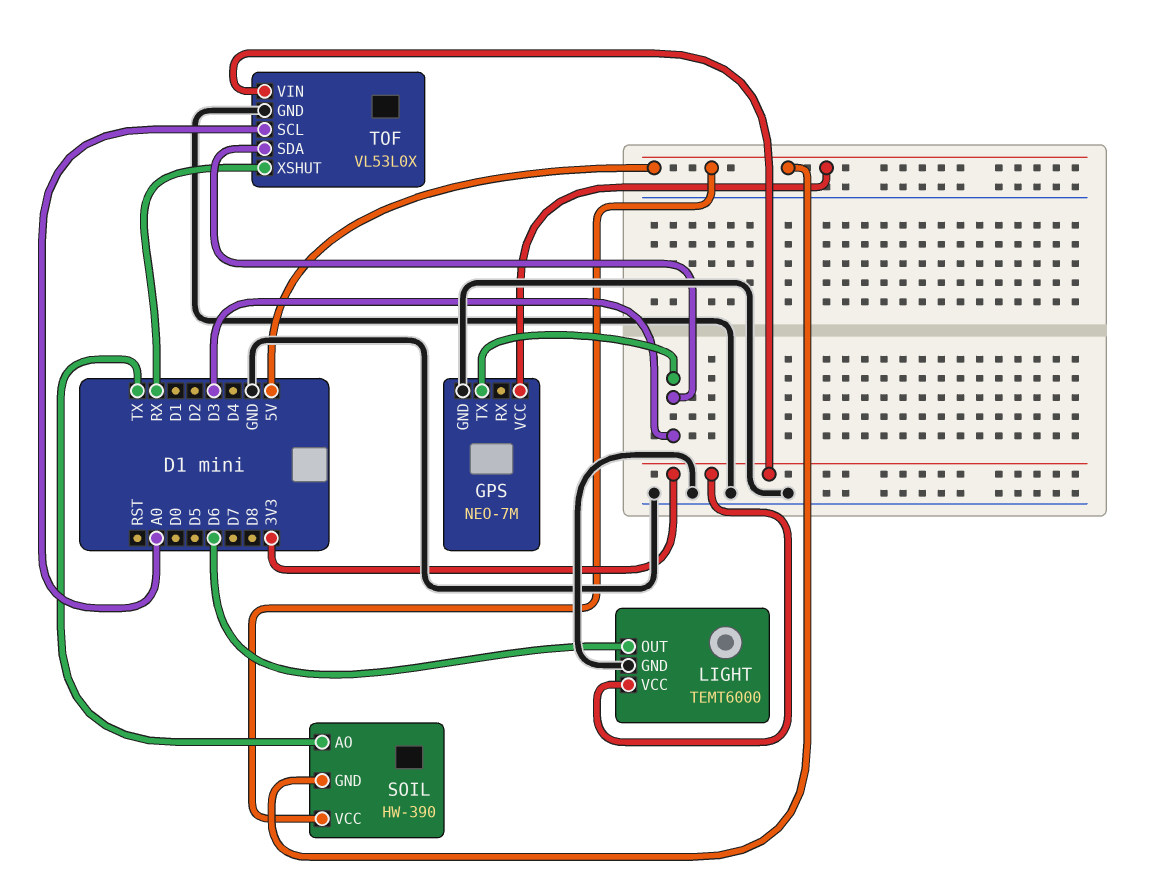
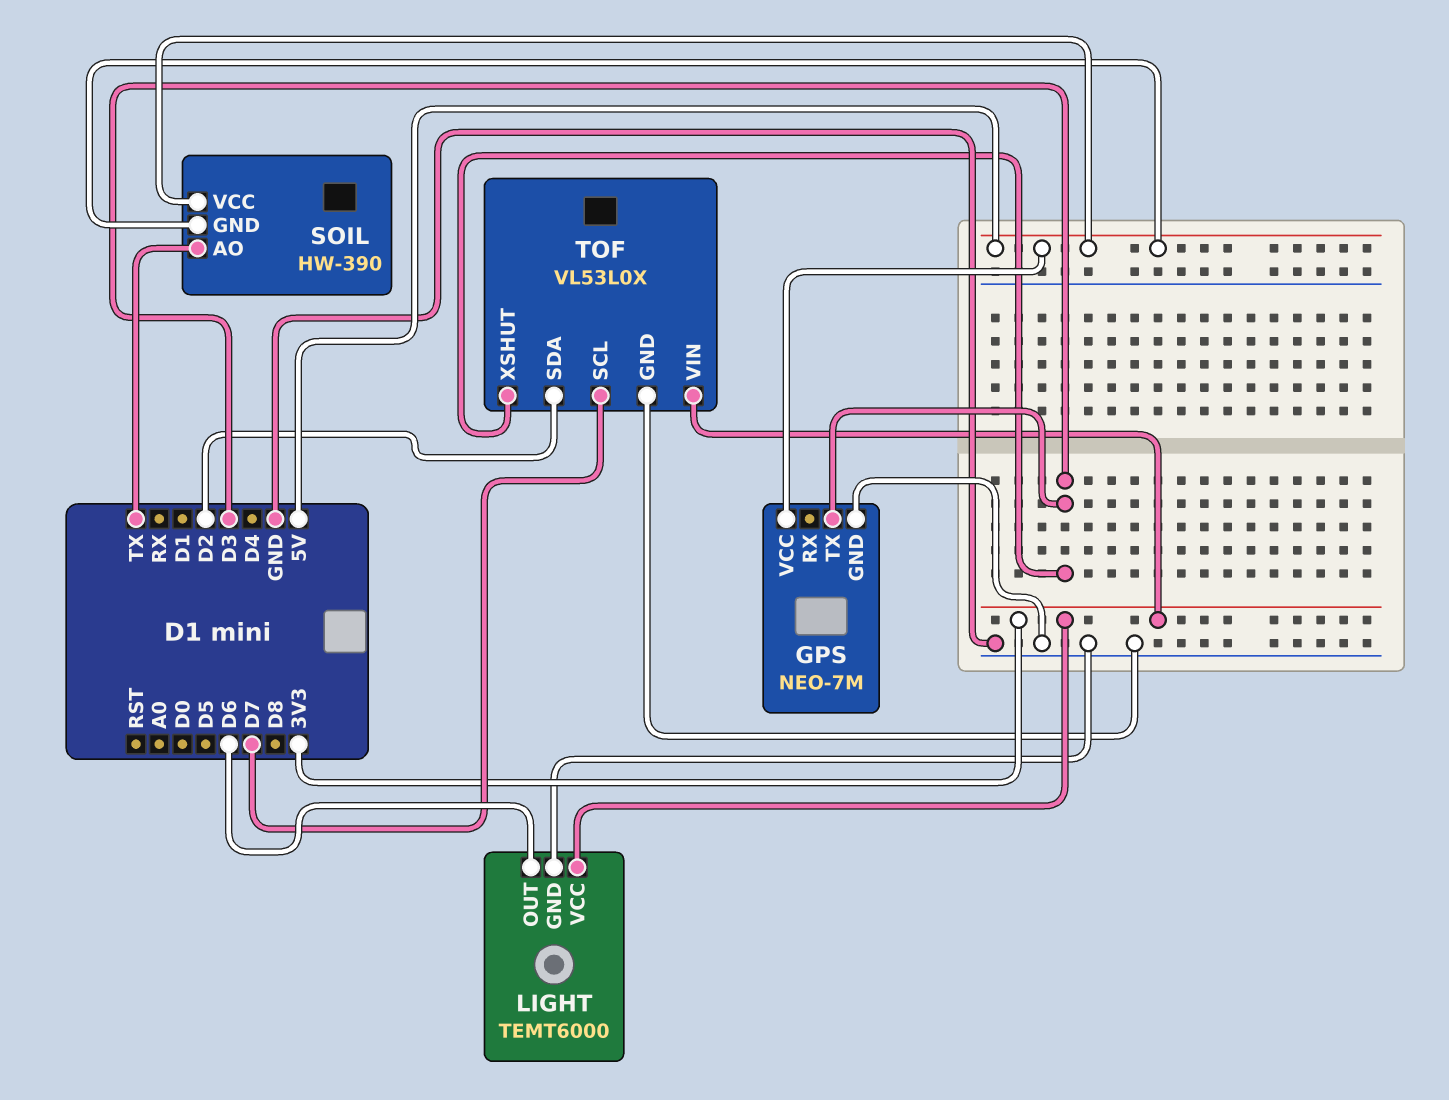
TOF pin SCL: A0 -> D7
TOF pin SDA: D3 -> D2
TOF pin XSHUT: RX -> D3

